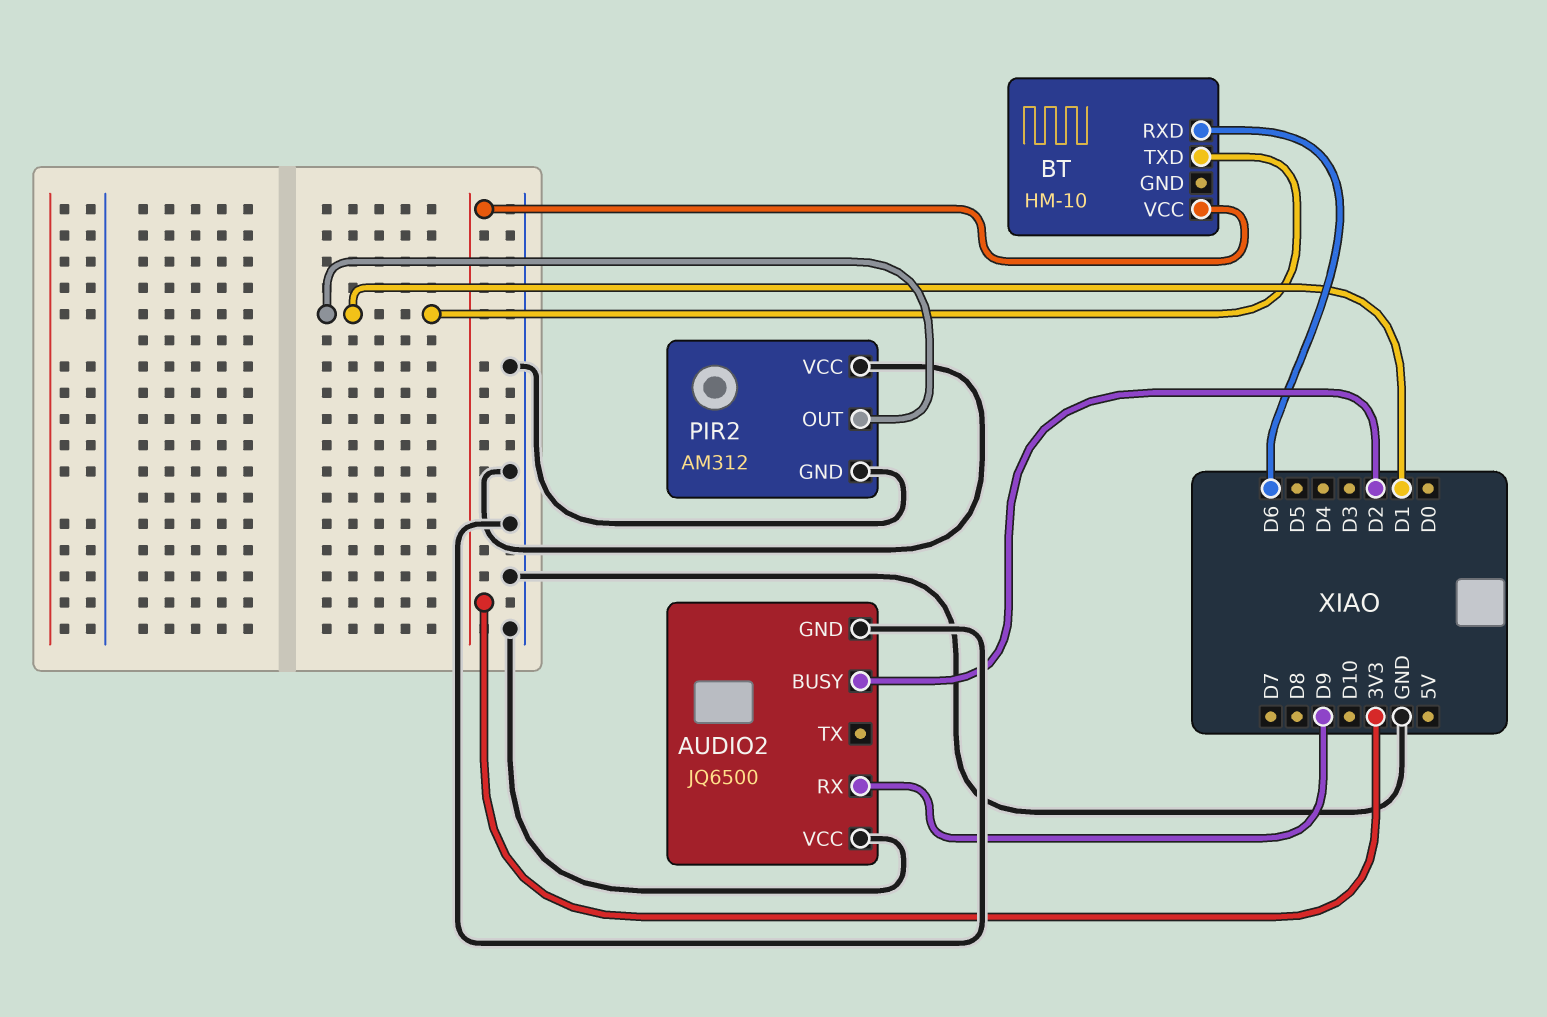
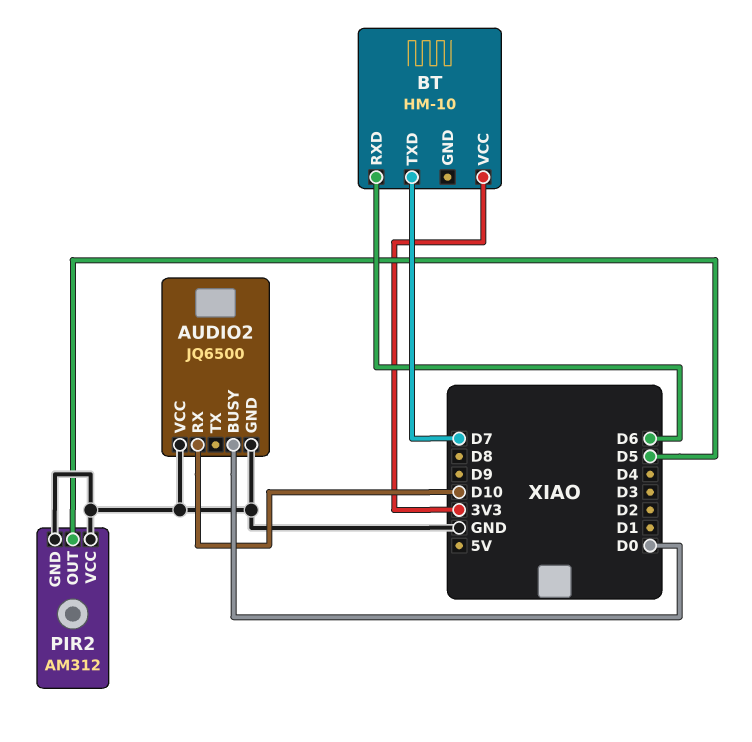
AUDIO2 pin BUSY: D2 -> D0
AUDIO2 pin RX: D9 -> D10
BT pin TXD: D1 -> D7
PIR2 pin OUT: D1 -> D5

